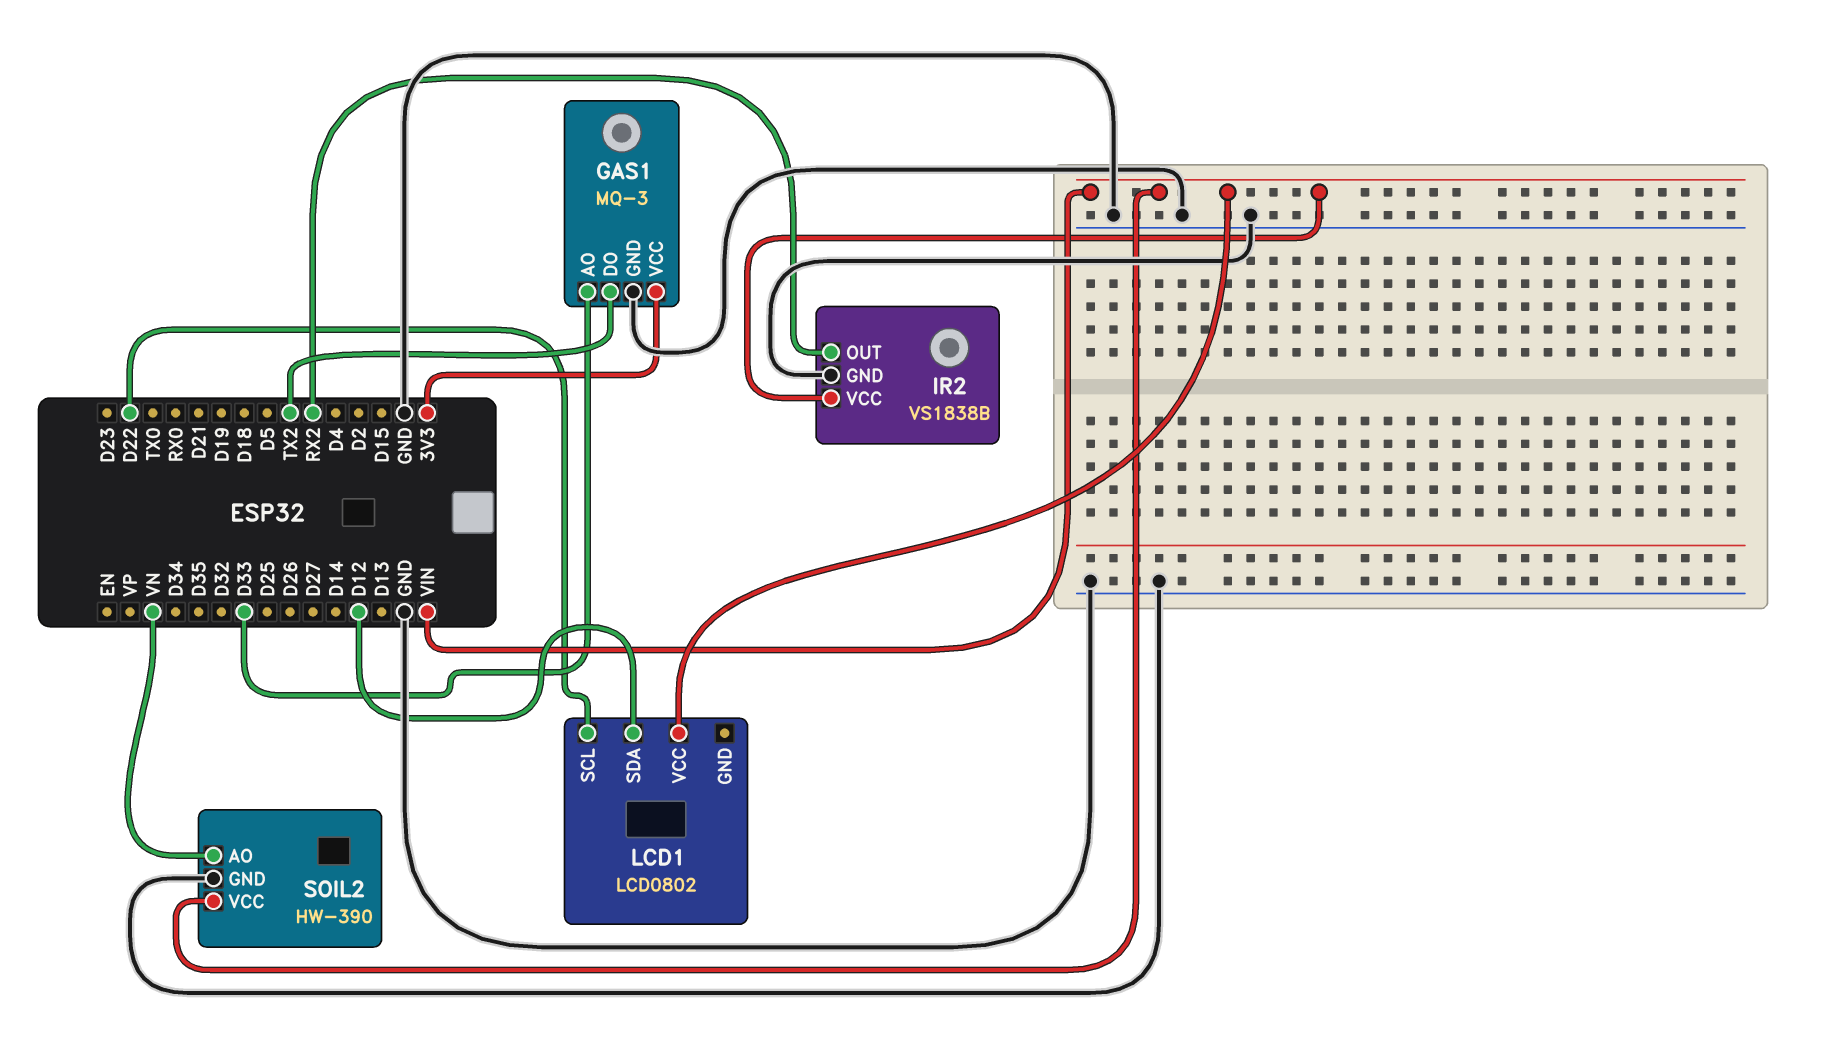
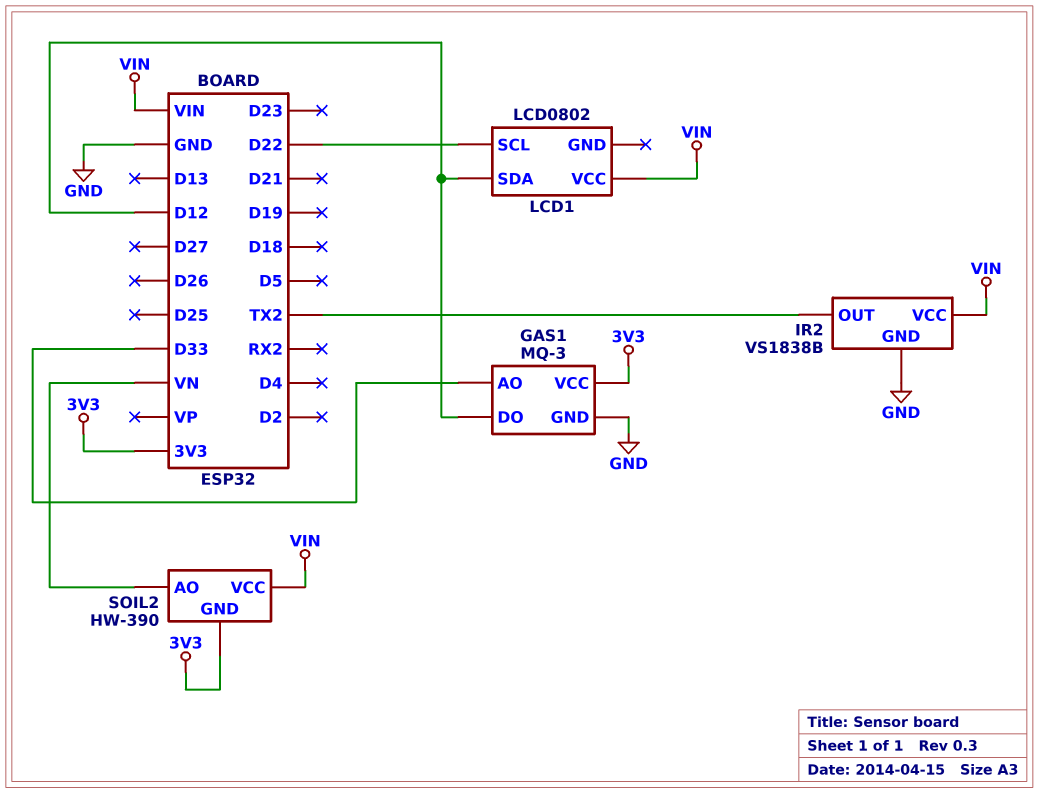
GAS1 pin DO: TX2 -> D12
IR2 pin OUT: RX2 -> TX2
SOIL2 pin GND: GND -> 3V3

